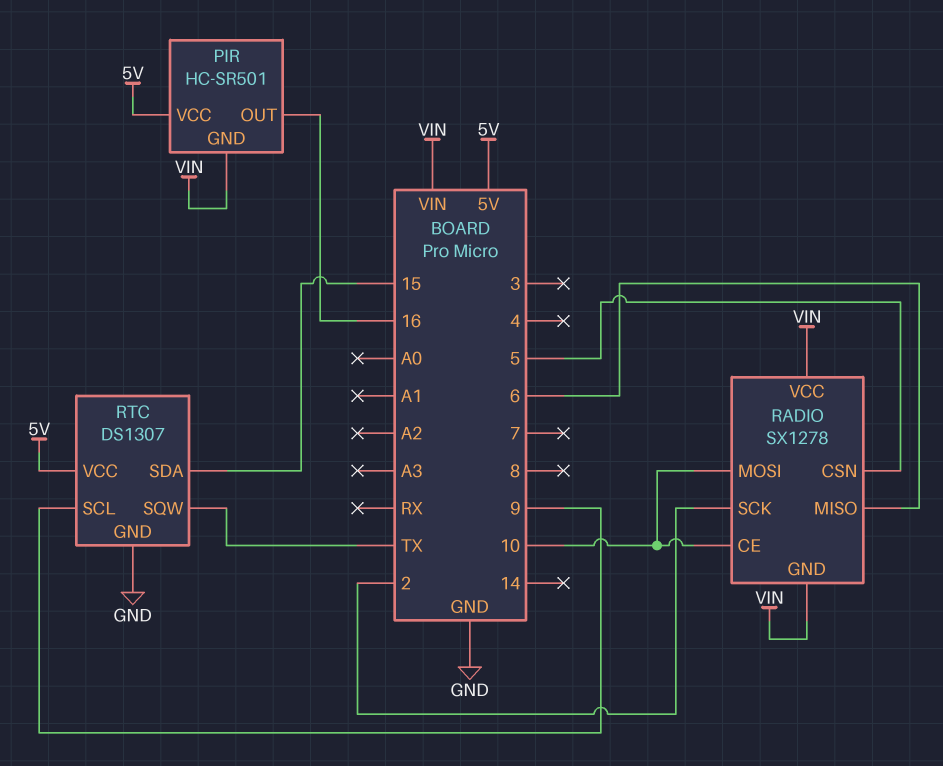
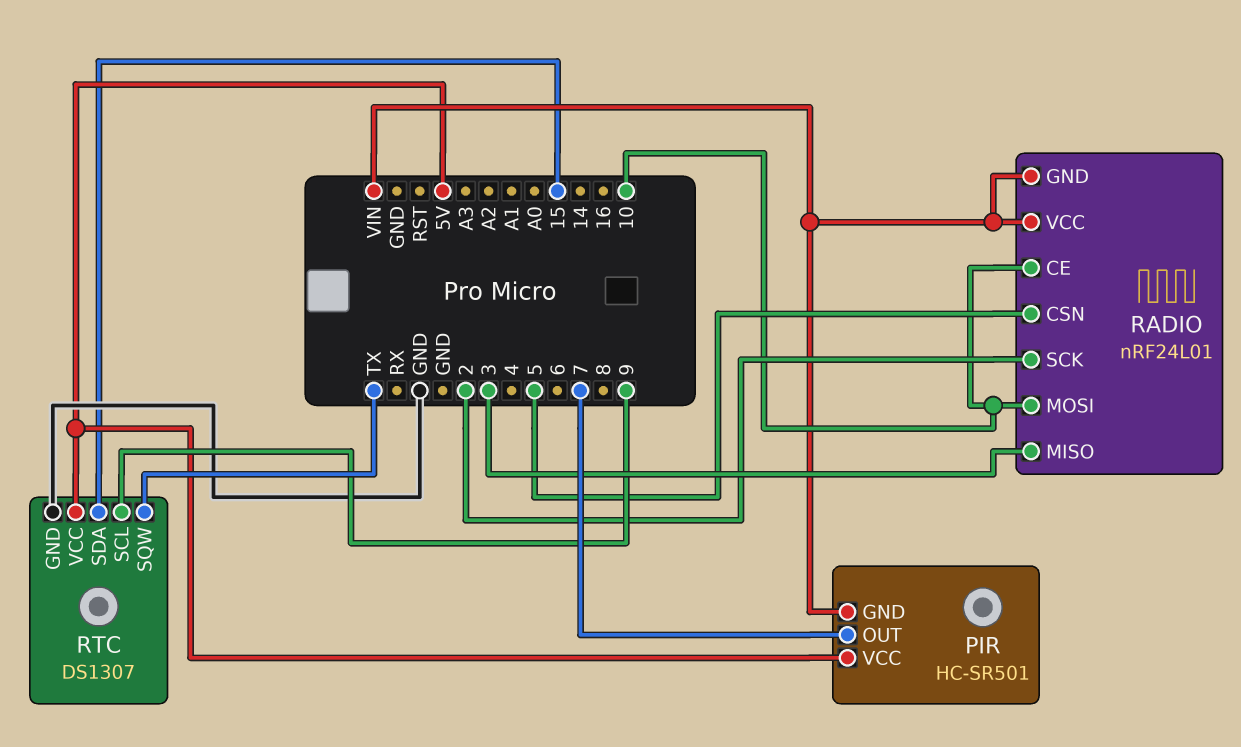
PIR pin OUT: 16 -> 7
RADIO: SX1278 -> nRF24L01
RADIO pin MISO: 6 -> 3

